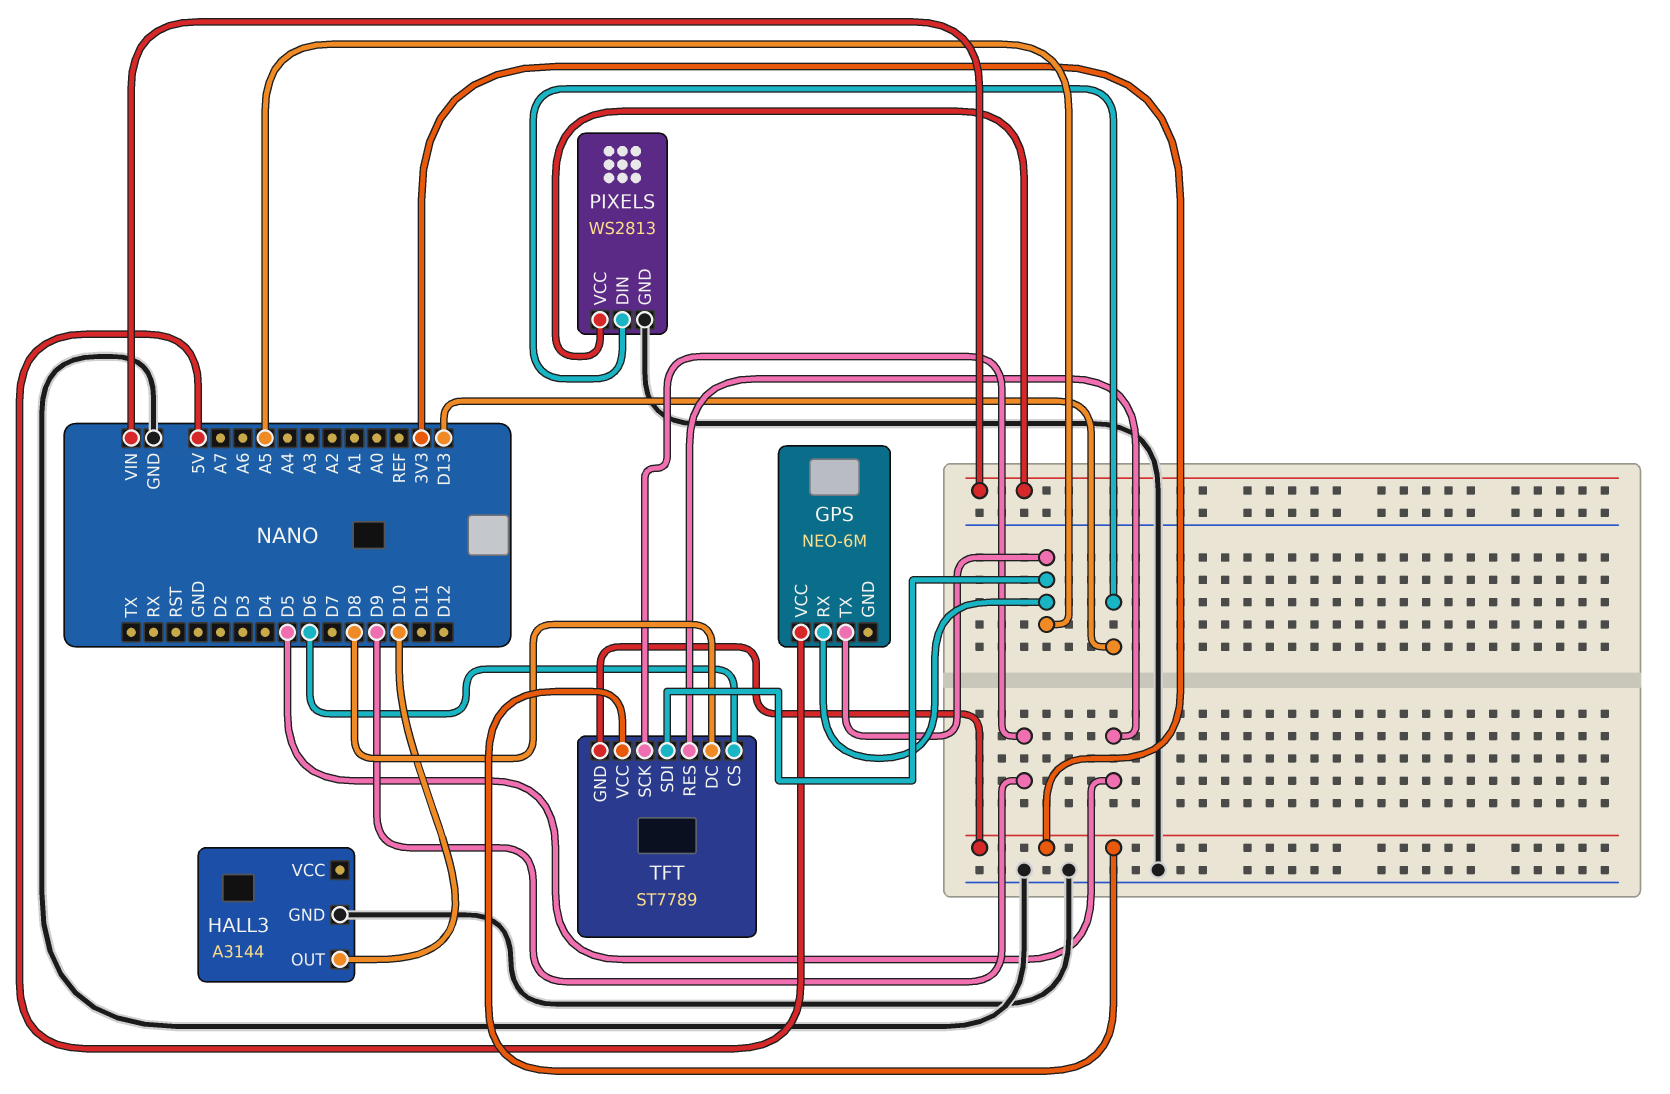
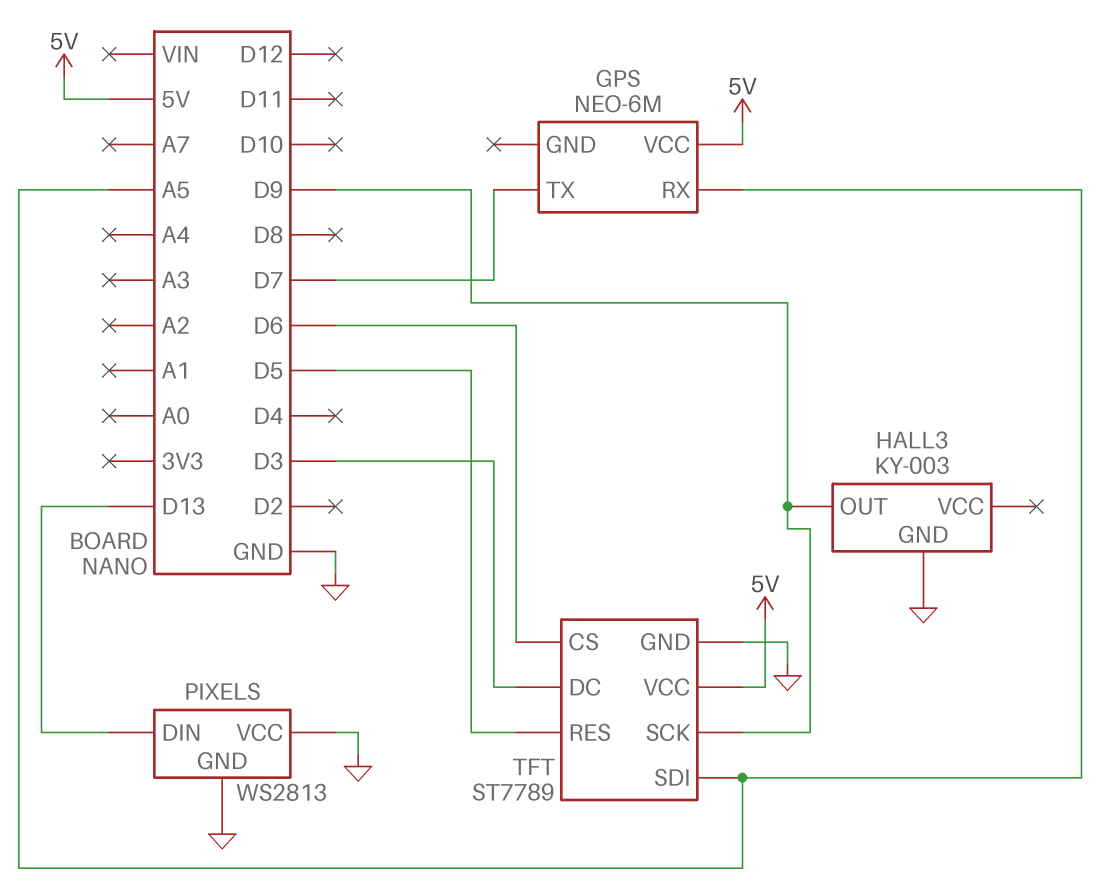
GPS pin TX: A5 -> D7
HALL3: A3144 -> KY-003
HALL3 pin OUT: D10 -> D9
PIXELS pin VCC: VIN -> GND
TFT pin DC: D8 -> D3
TFT pin GND: 3V3 -> GND
TFT pin VCC: 3V3 -> 5V

